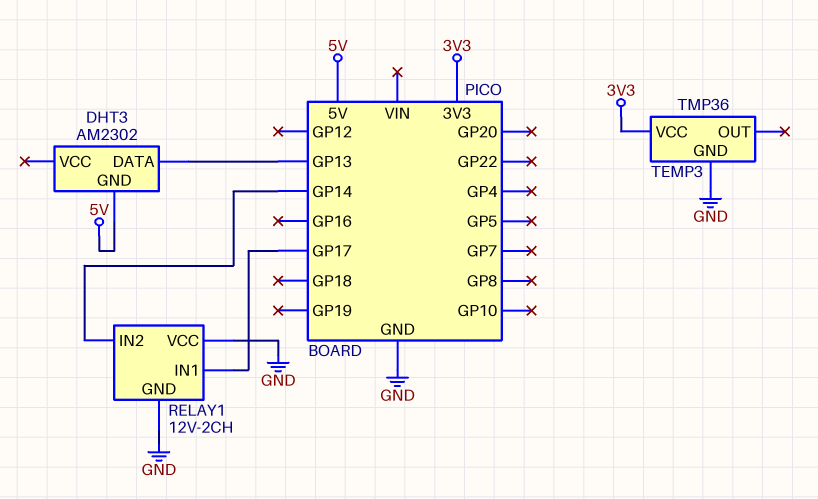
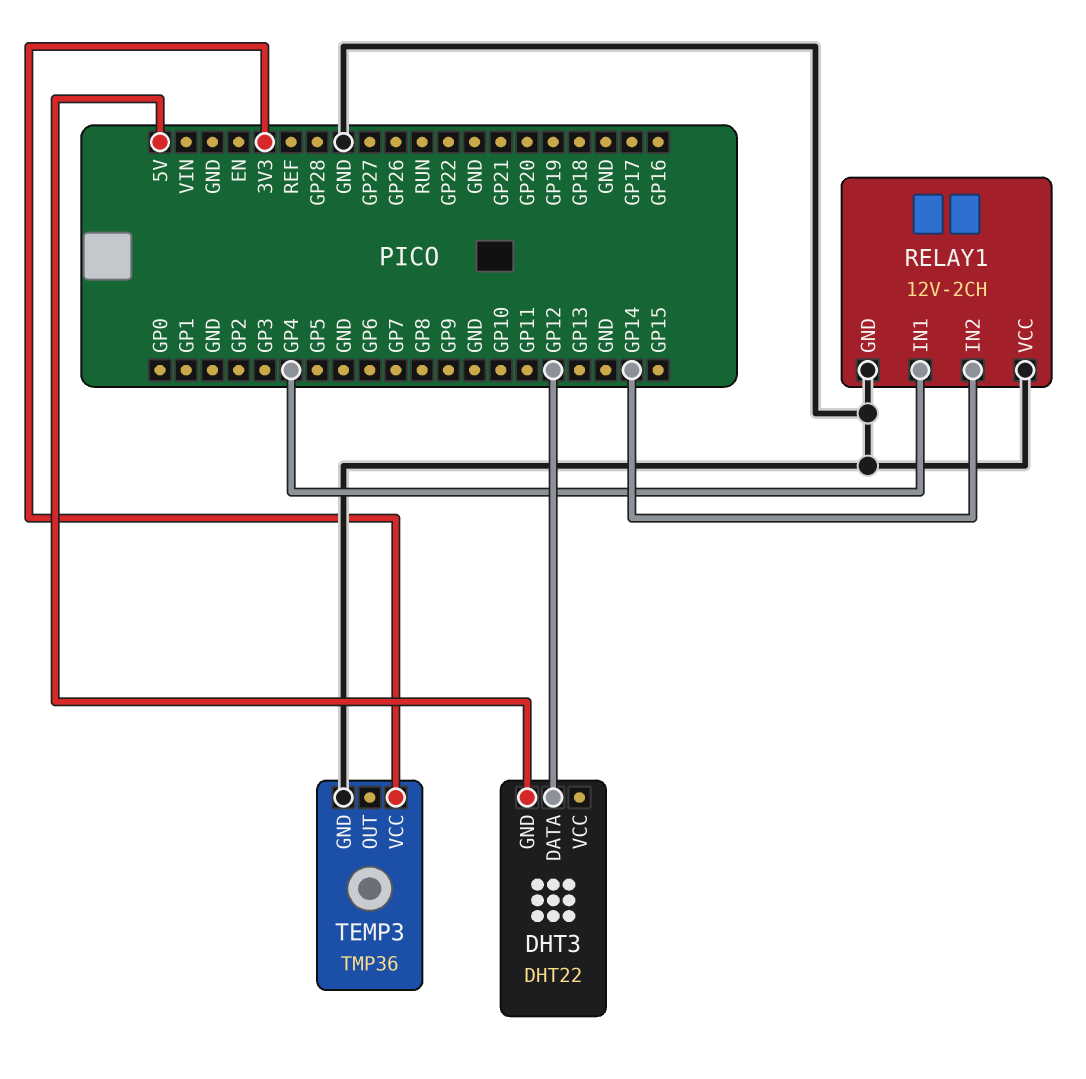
DHT3: AM2302 -> DHT22
DHT3 pin DATA: GP13 -> GP12
RELAY1 pin IN1: GP17 -> GP4

